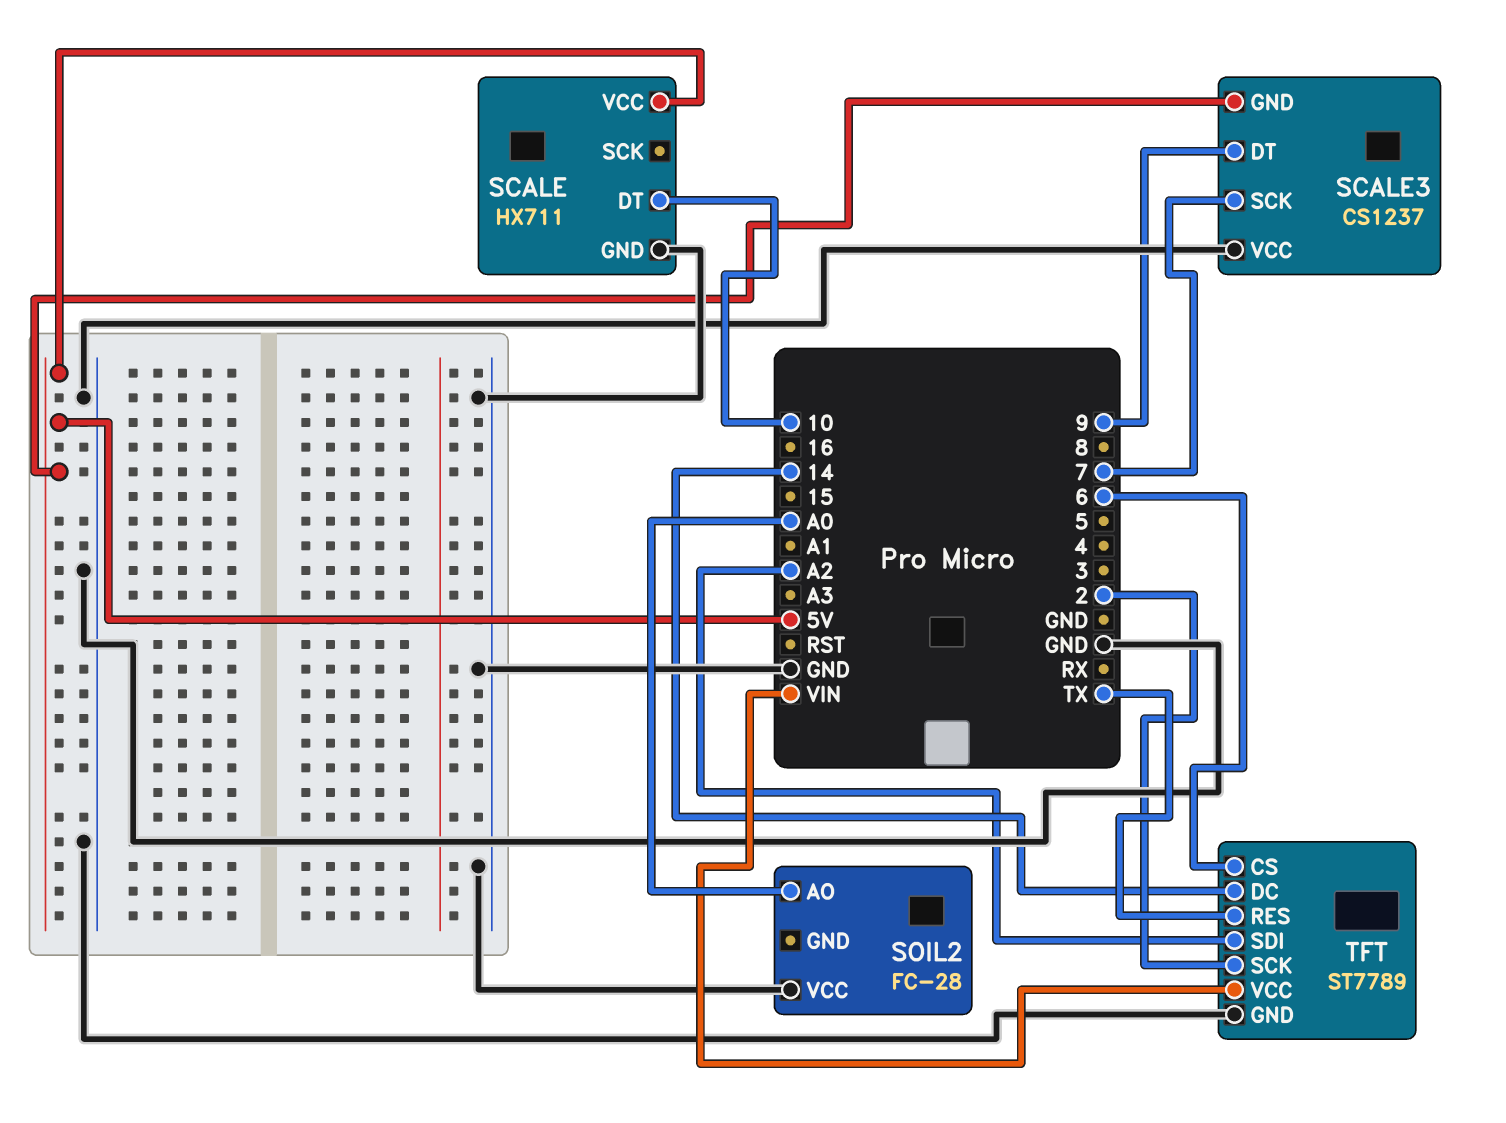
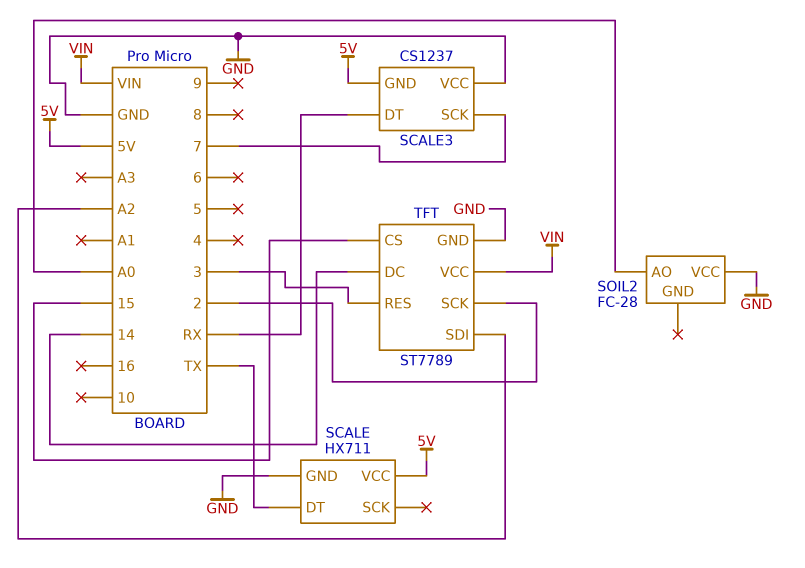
SCALE pin DT: 10 -> TX
SCALE3 pin DT: 9 -> RX
TFT pin CS: 6 -> 15
TFT pin RES: TX -> 3

